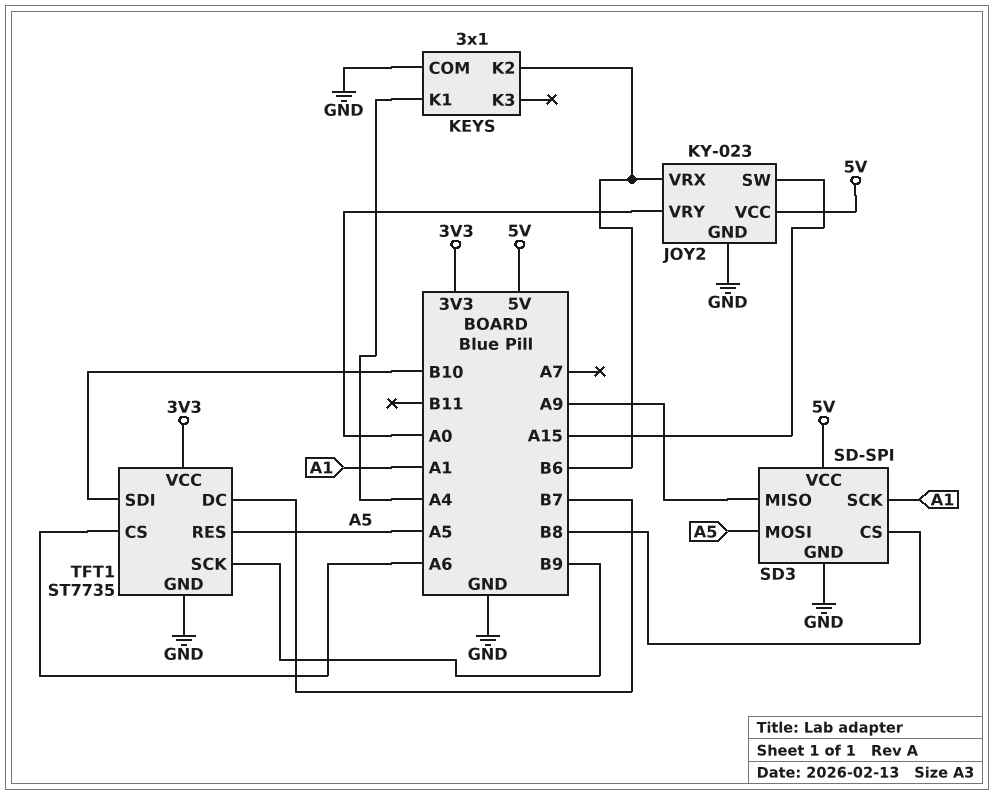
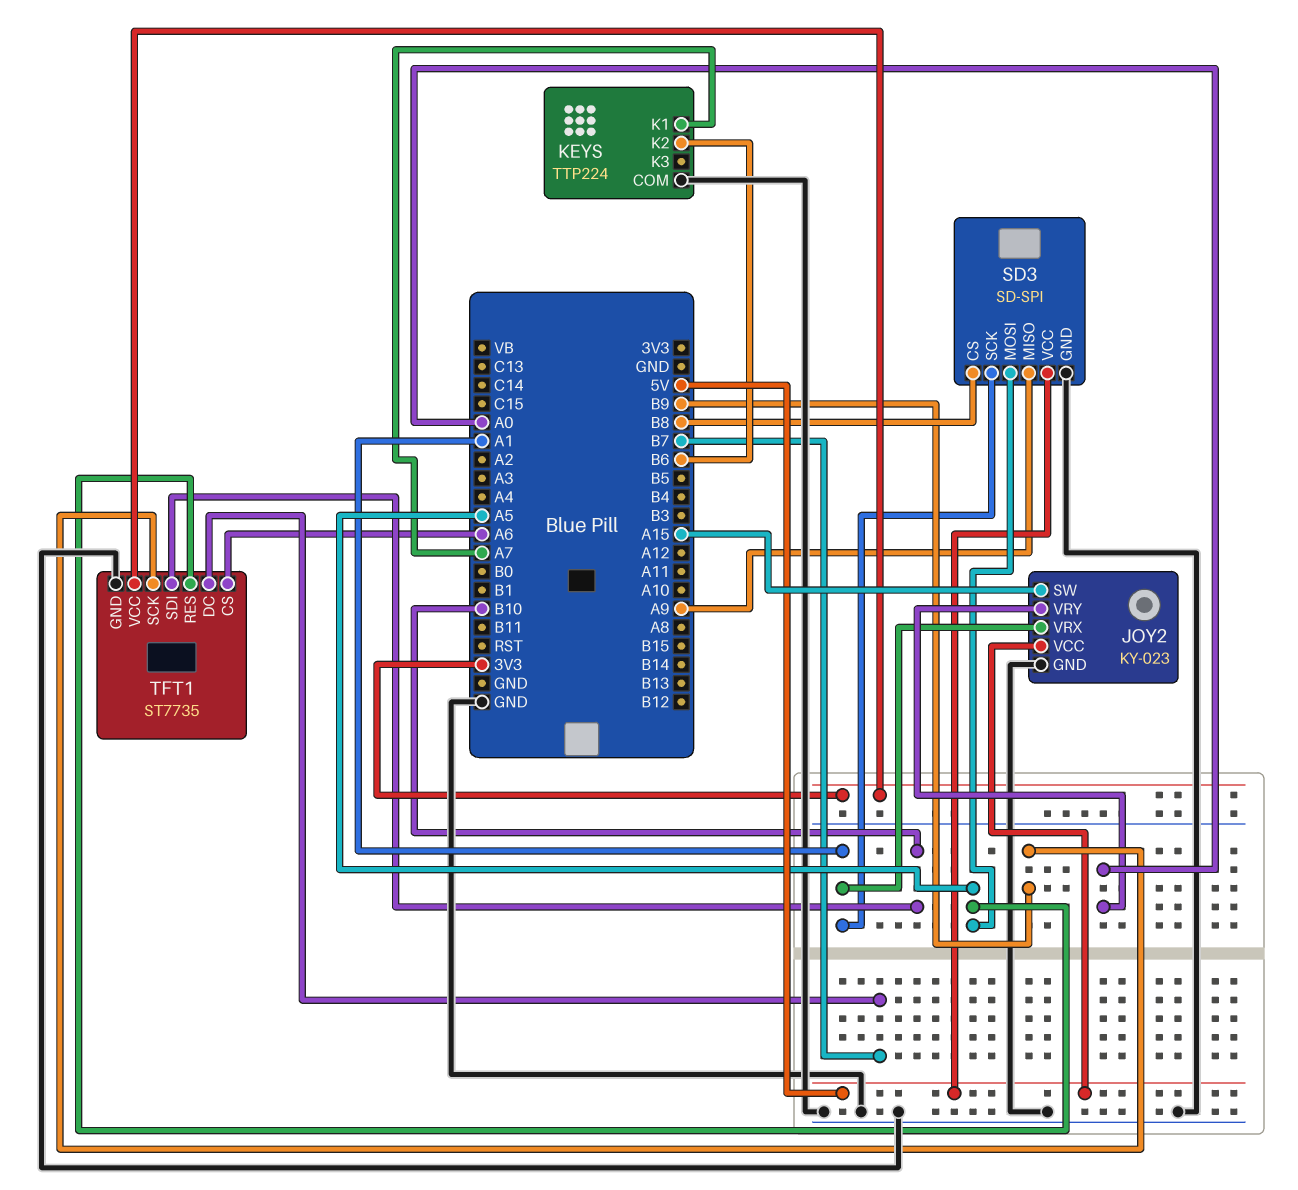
JOY2 pin VRX: B6 -> A1
KEYS: 3x1 -> TTP224
KEYS pin K1: A4 -> A7

